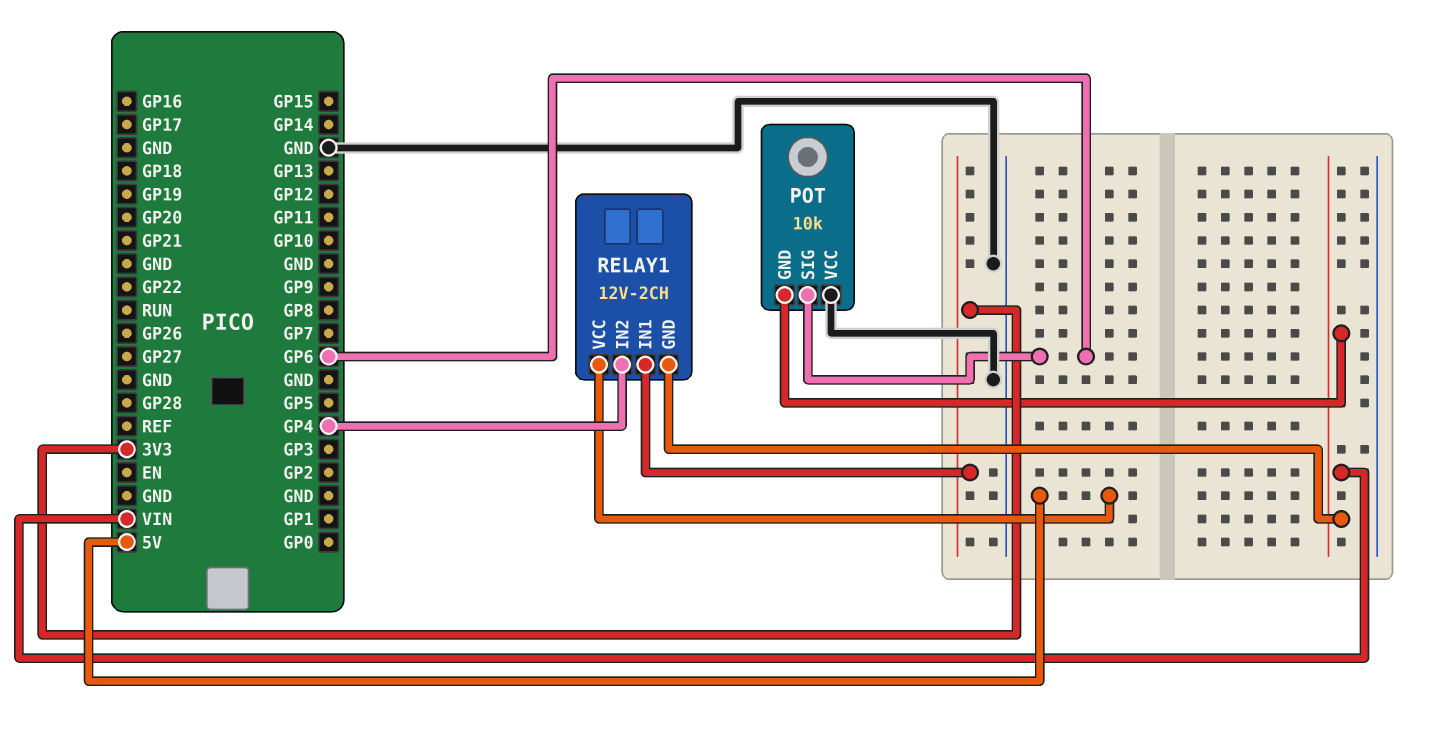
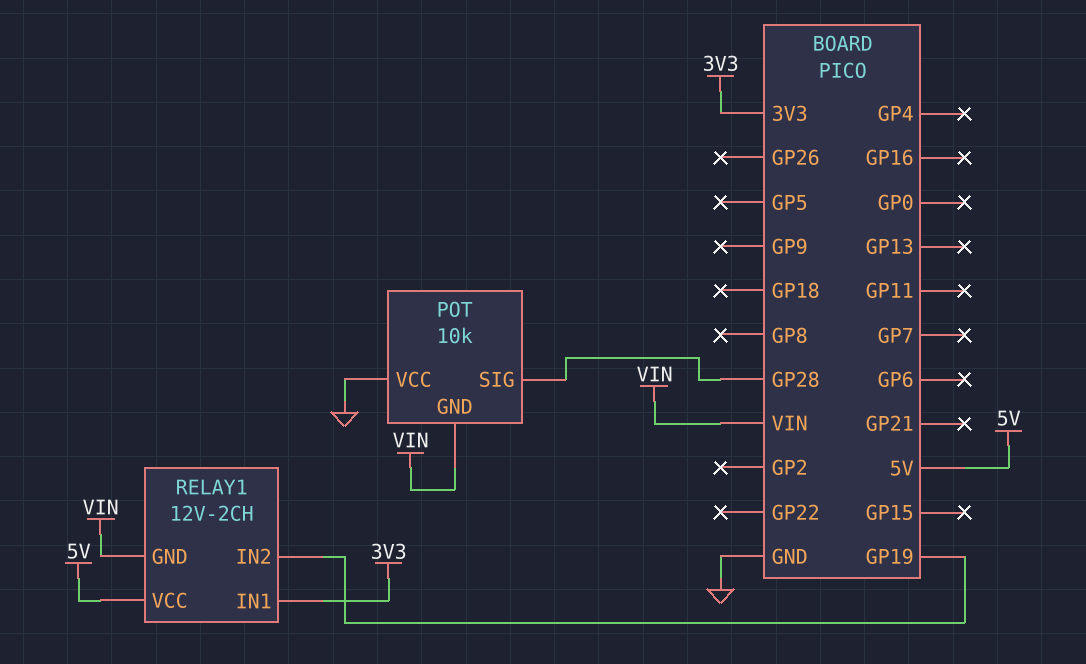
POT pin SIG: GP6 -> GP28
RELAY1 pin IN2: GP4 -> GP19

